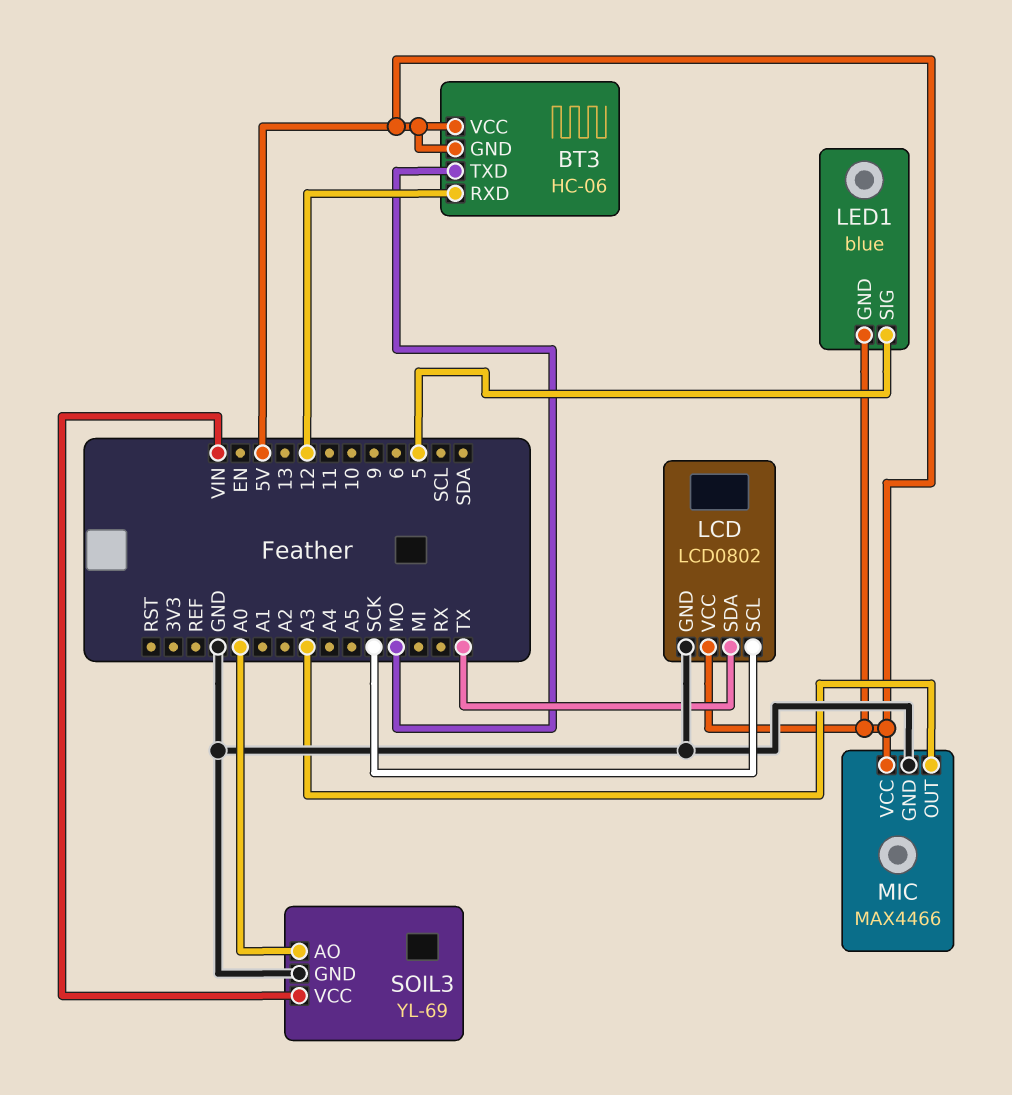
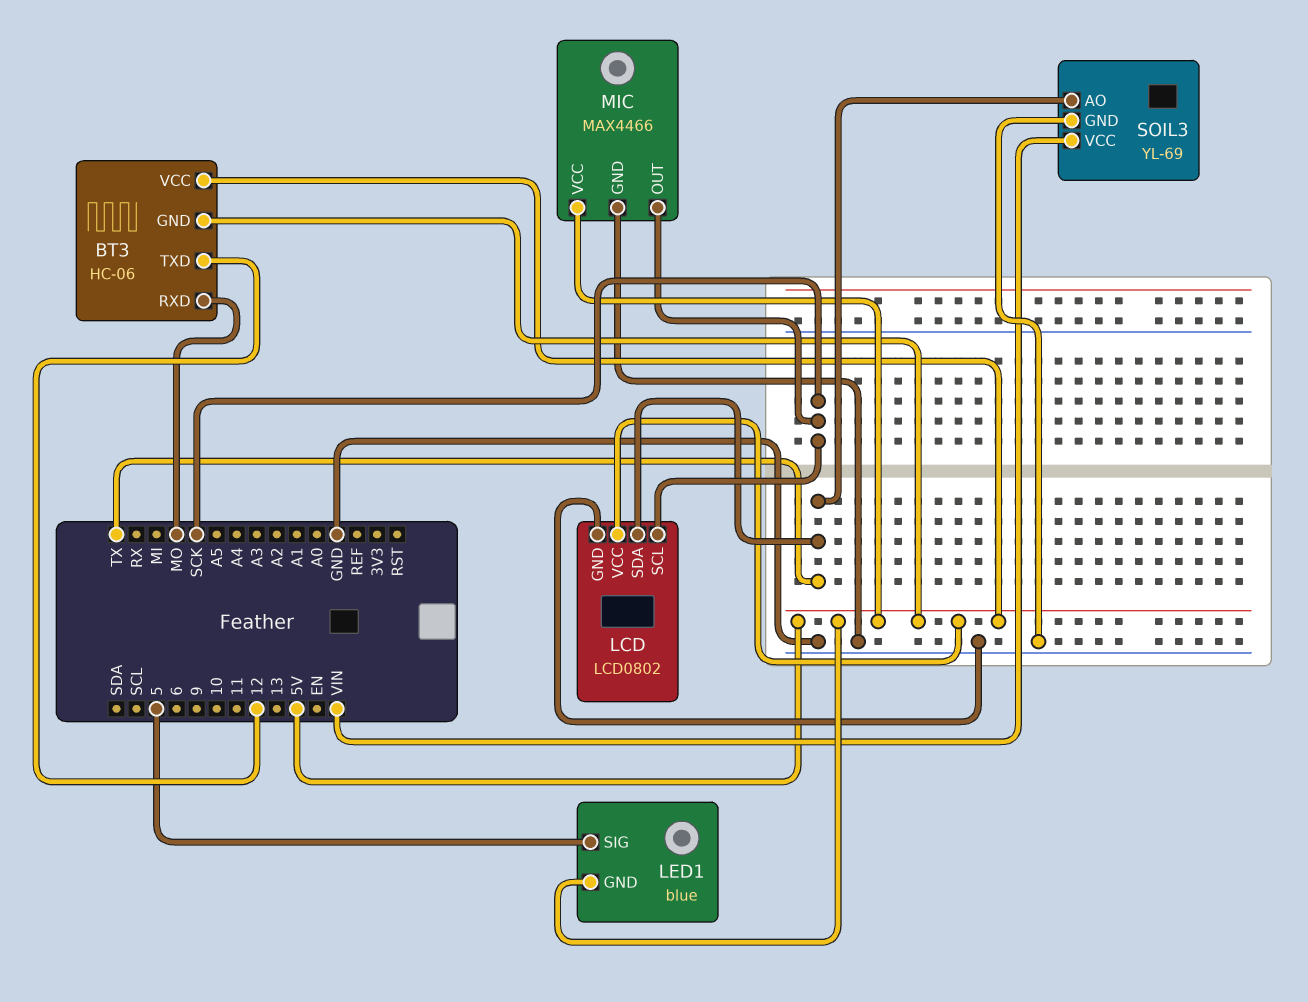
BT3 pin RXD: 12 -> MO
BT3 pin TXD: MO -> 12
MIC pin OUT: A3 -> SCK
SOIL3 pin AO: A0 -> TX

